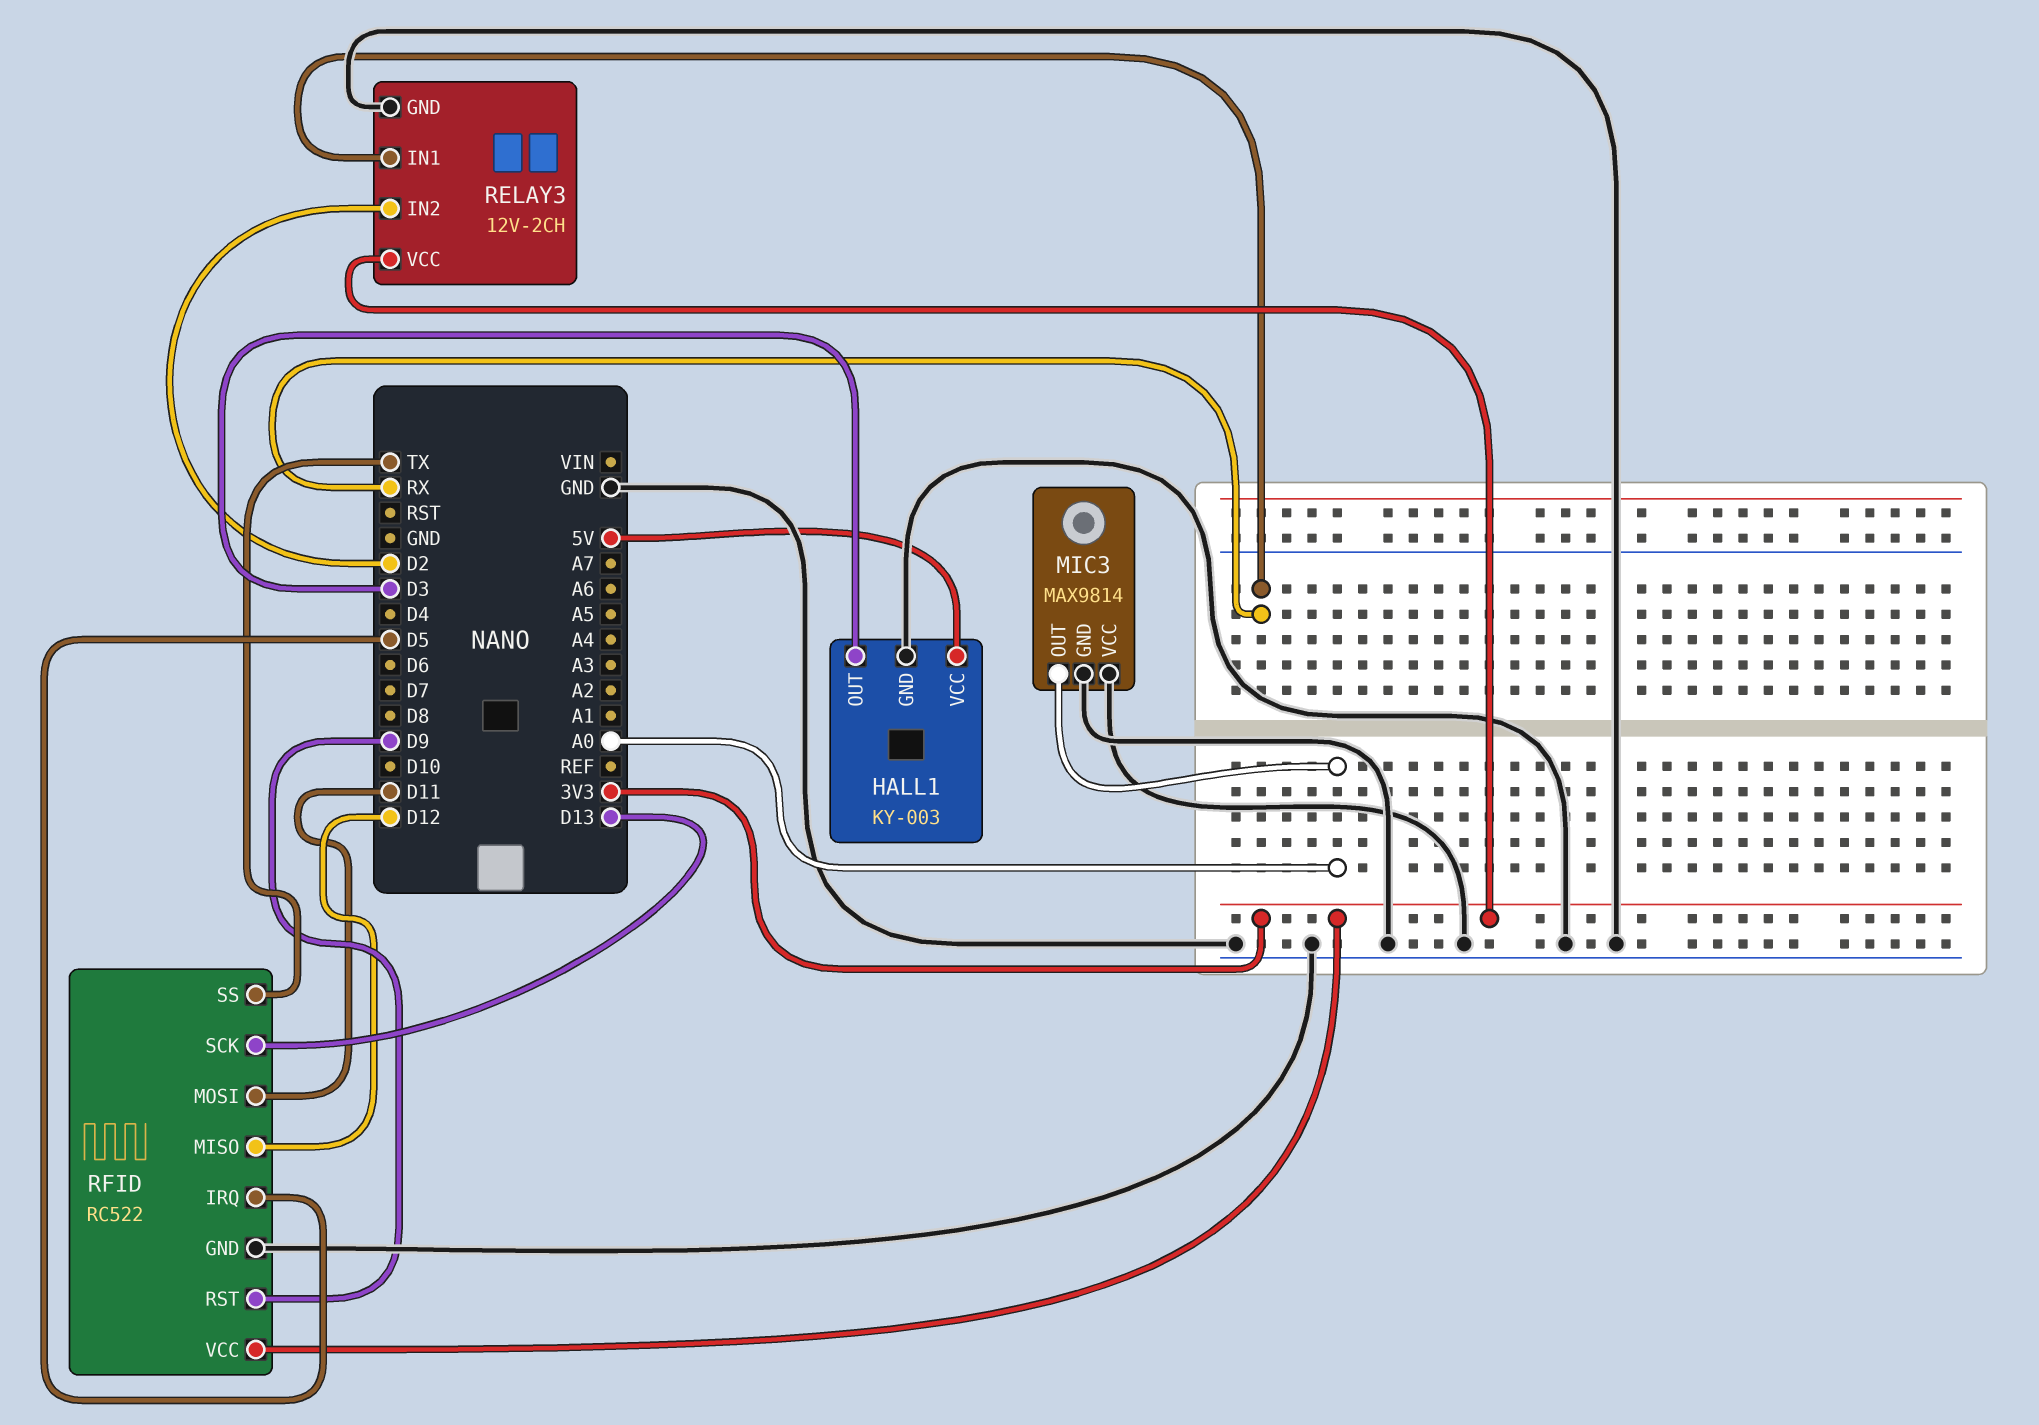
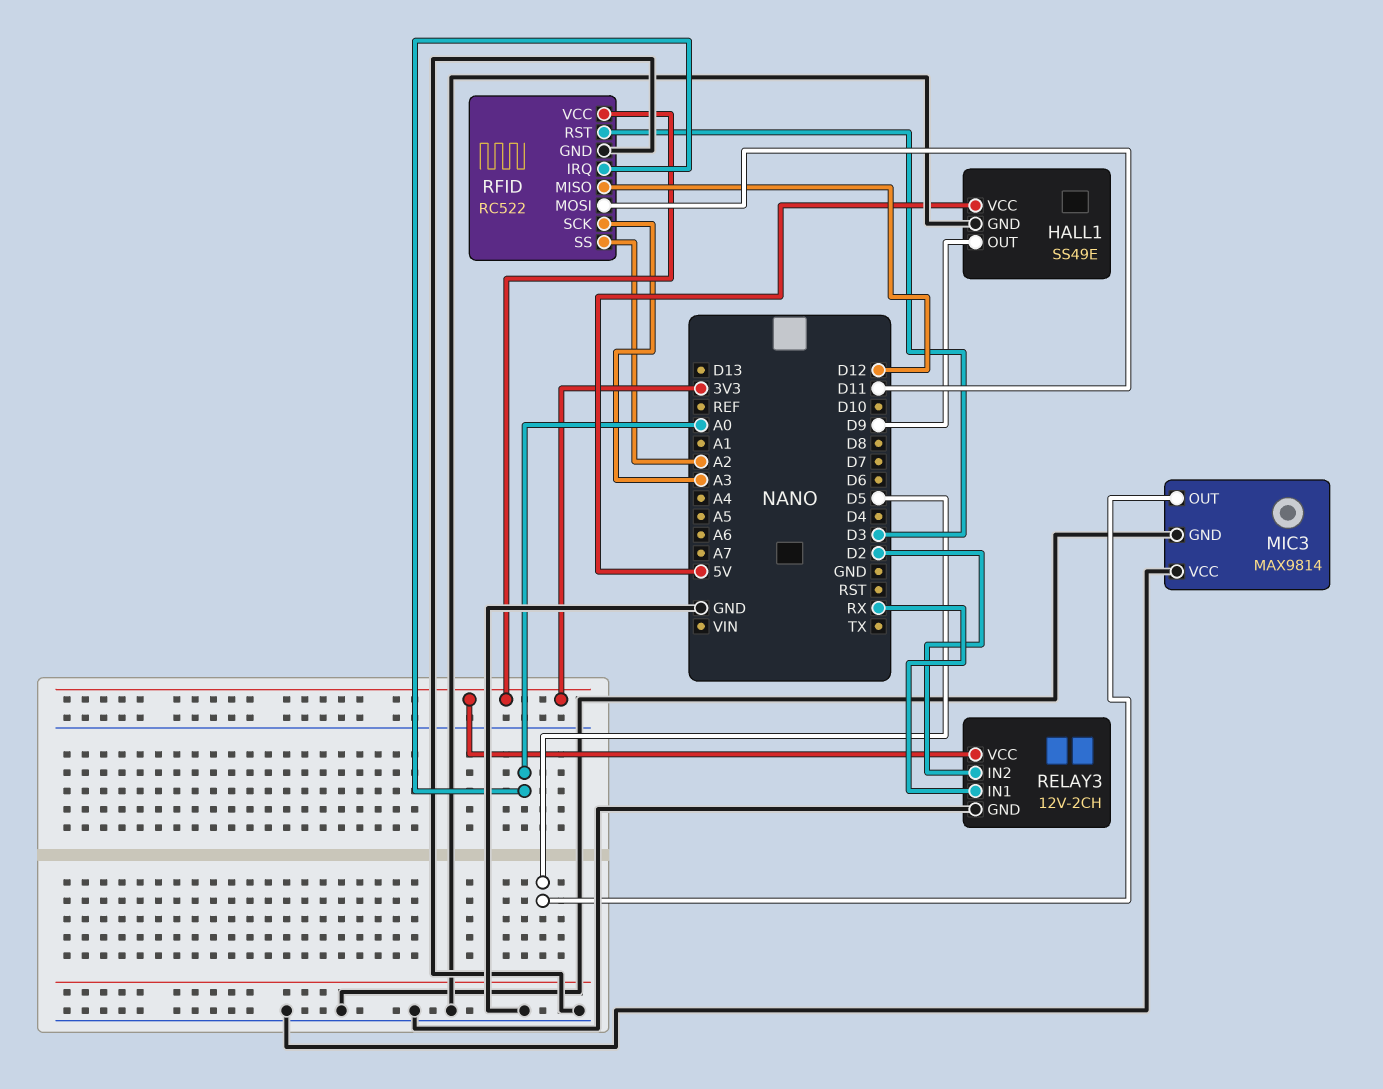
HALL1: KY-003 -> SS49E
HALL1 pin OUT: D3 -> D9
MIC3 pin OUT: A0 -> D5
RFID pin IRQ: D5 -> A0
RFID pin RST: D9 -> D3
RFID pin SCK: D13 -> A3
RFID pin SS: TX -> A2

